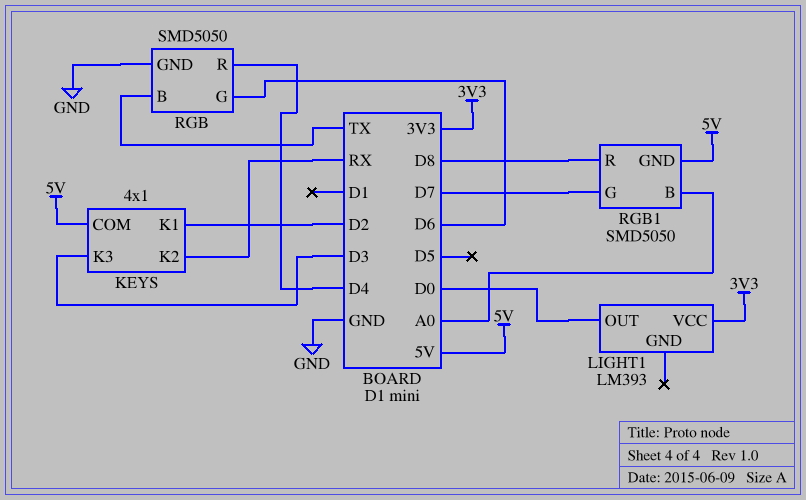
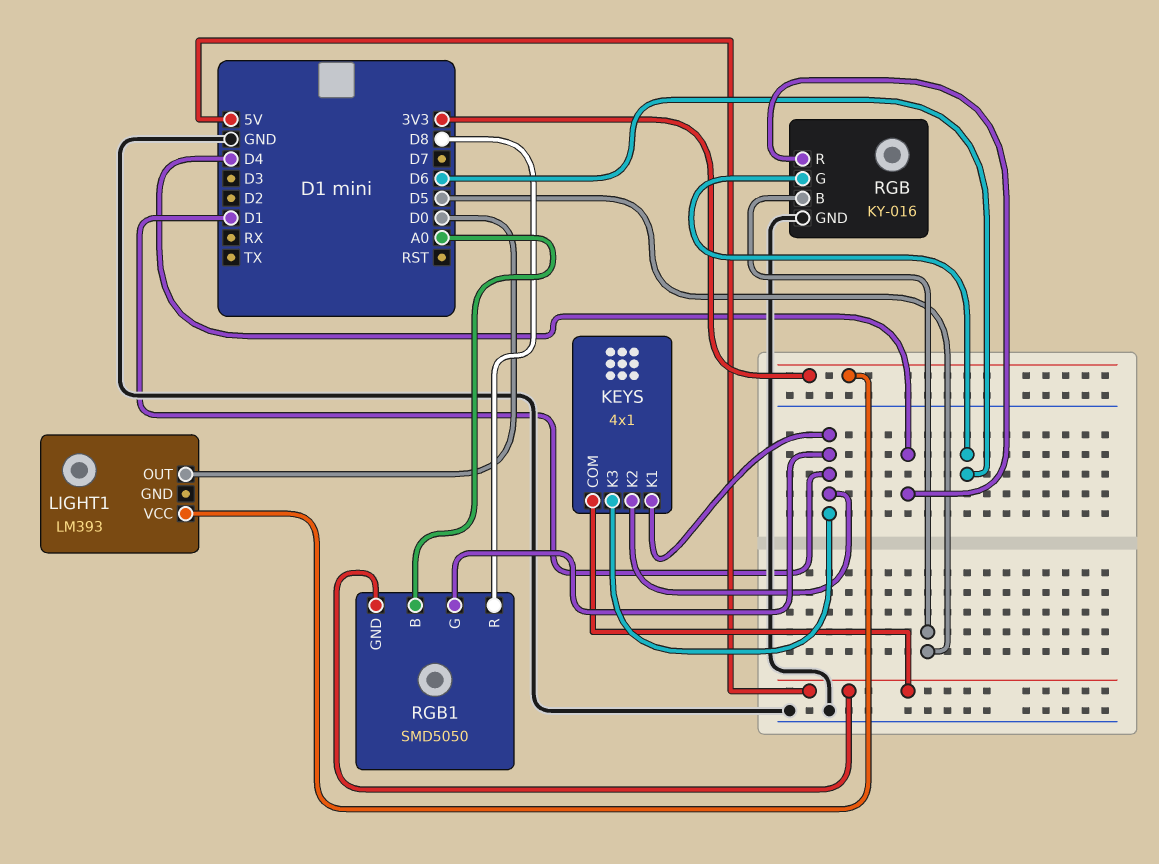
KEYS pin K1: D2 -> D1
KEYS pin K2: RX -> D1
KEYS pin K3: D3 -> D1
RGB: SMD5050 -> KY-016
RGB pin B: TX -> D5
RGB1 pin G: D7 -> D1

